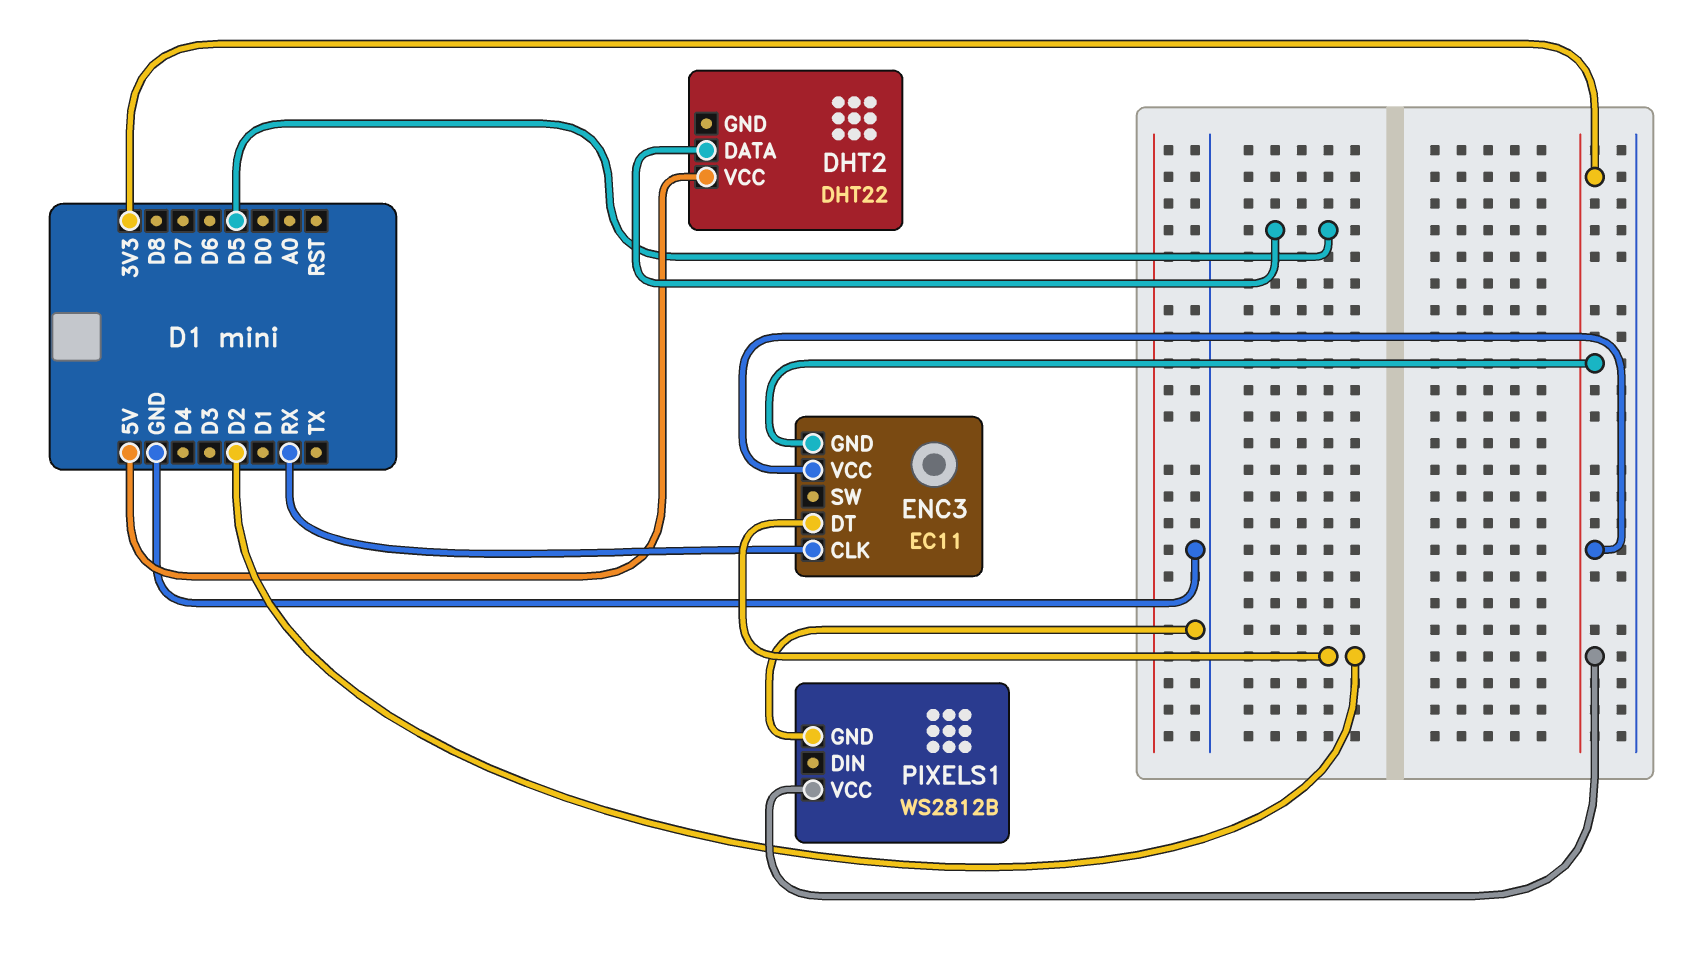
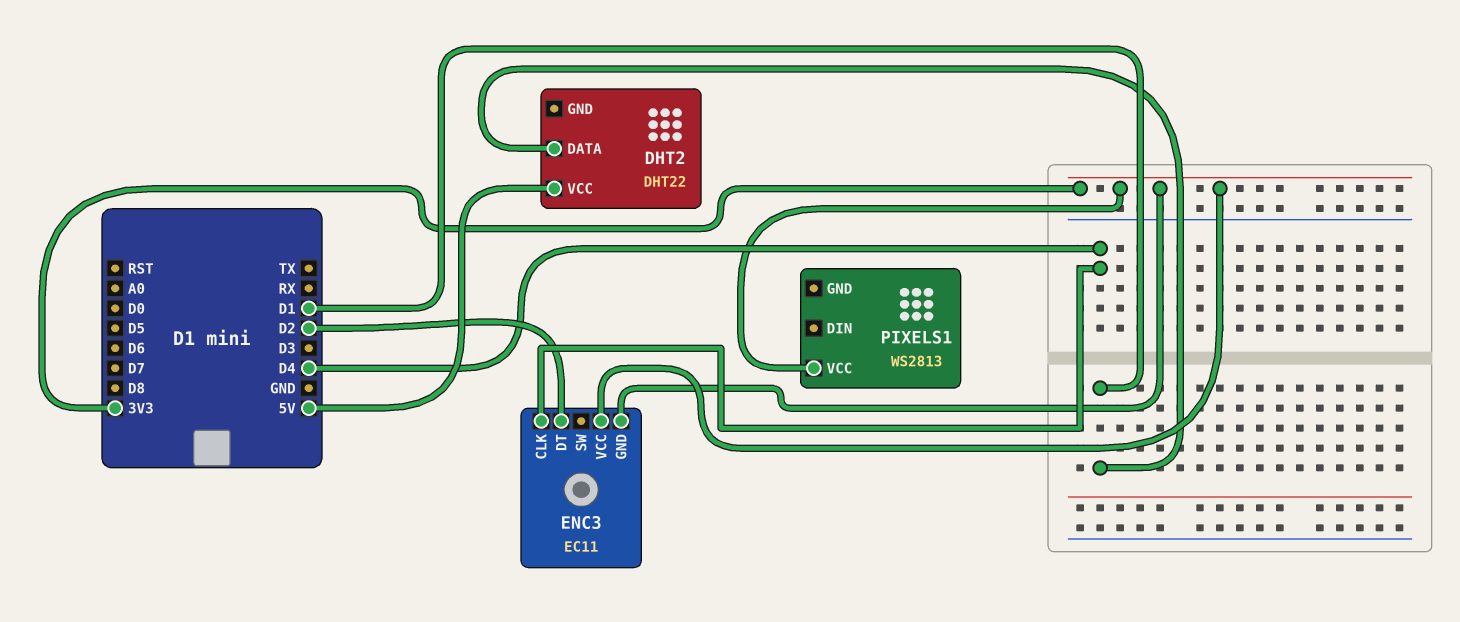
DHT2 pin DATA: D5 -> D1
ENC3 pin CLK: RX -> D4
PIXELS1: WS2812B -> WS2813
PIXELS1 pin GND: GND -> none

